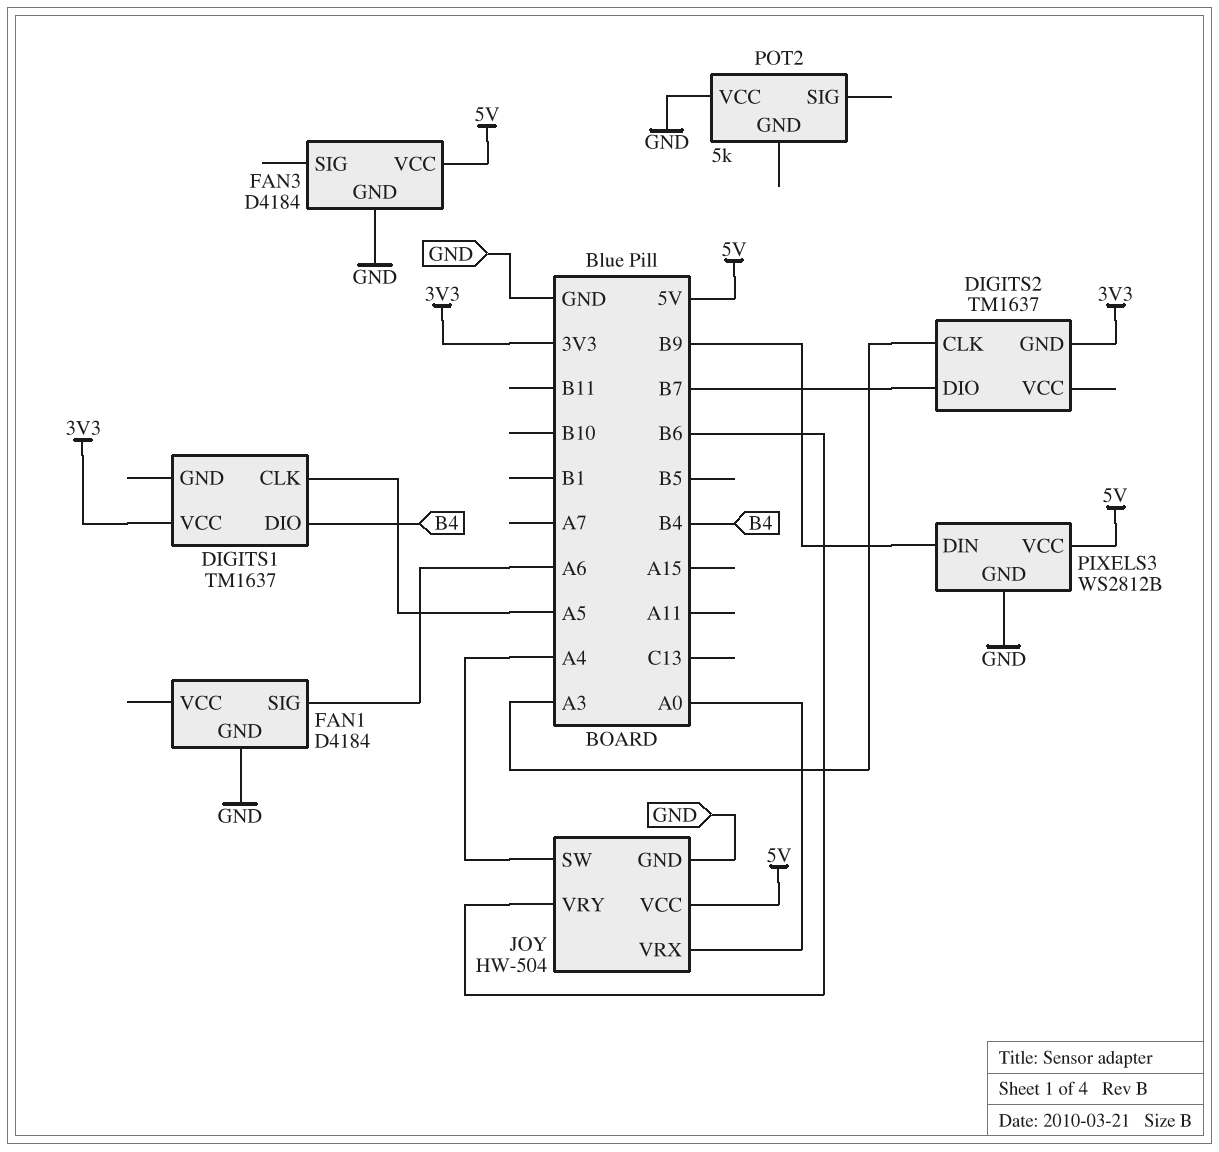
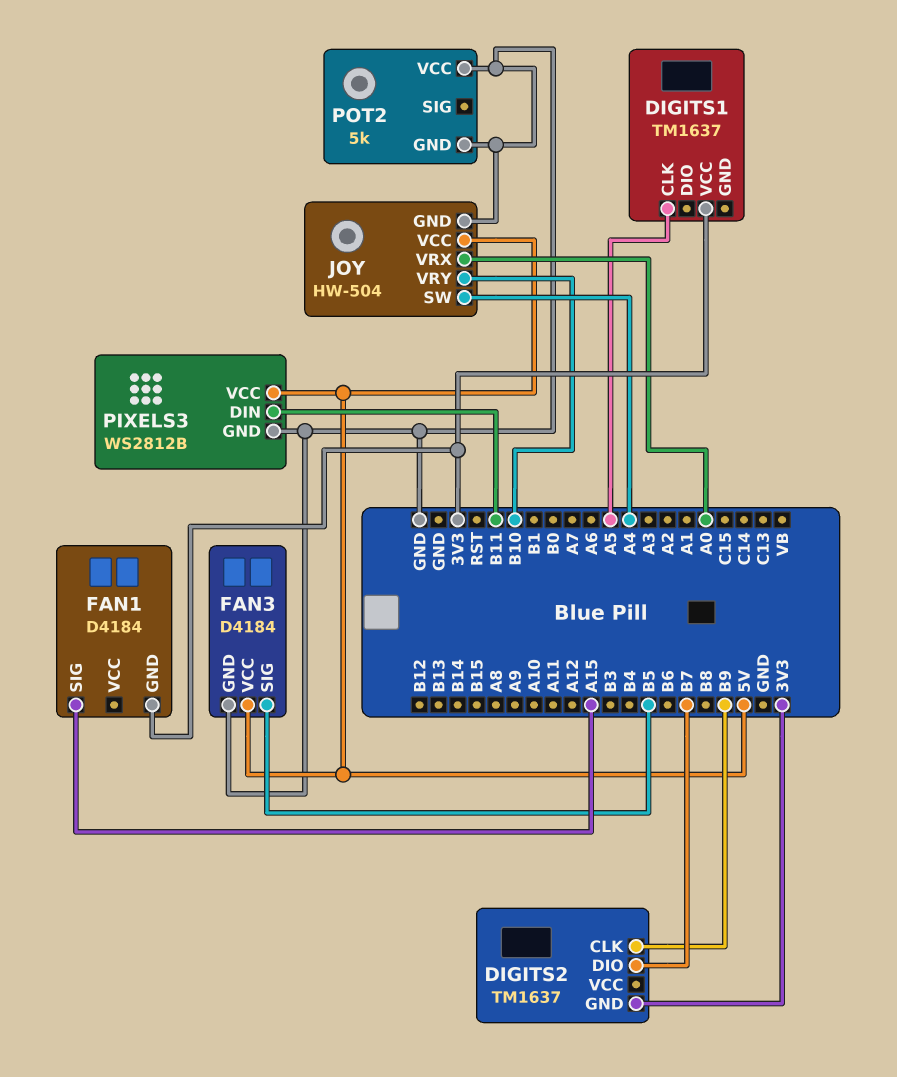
DIGITS1 pin DIO: B4 -> none
DIGITS2 pin CLK: A3 -> B9
FAN1 pin GND: GND -> 3V3
FAN1 pin SIG: A6 -> A15
FAN3 pin SIG: none -> B5
JOY pin VRY: B6 -> B10
PIXELS3 pin DIN: B9 -> B11
POT2 pin GND: none -> GND

